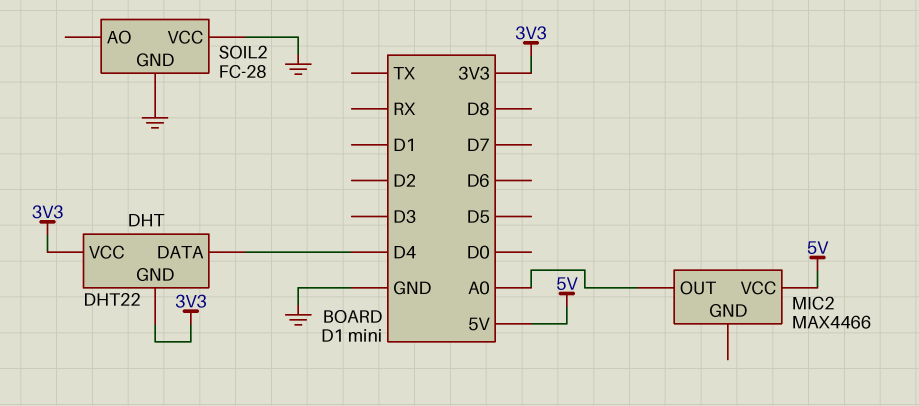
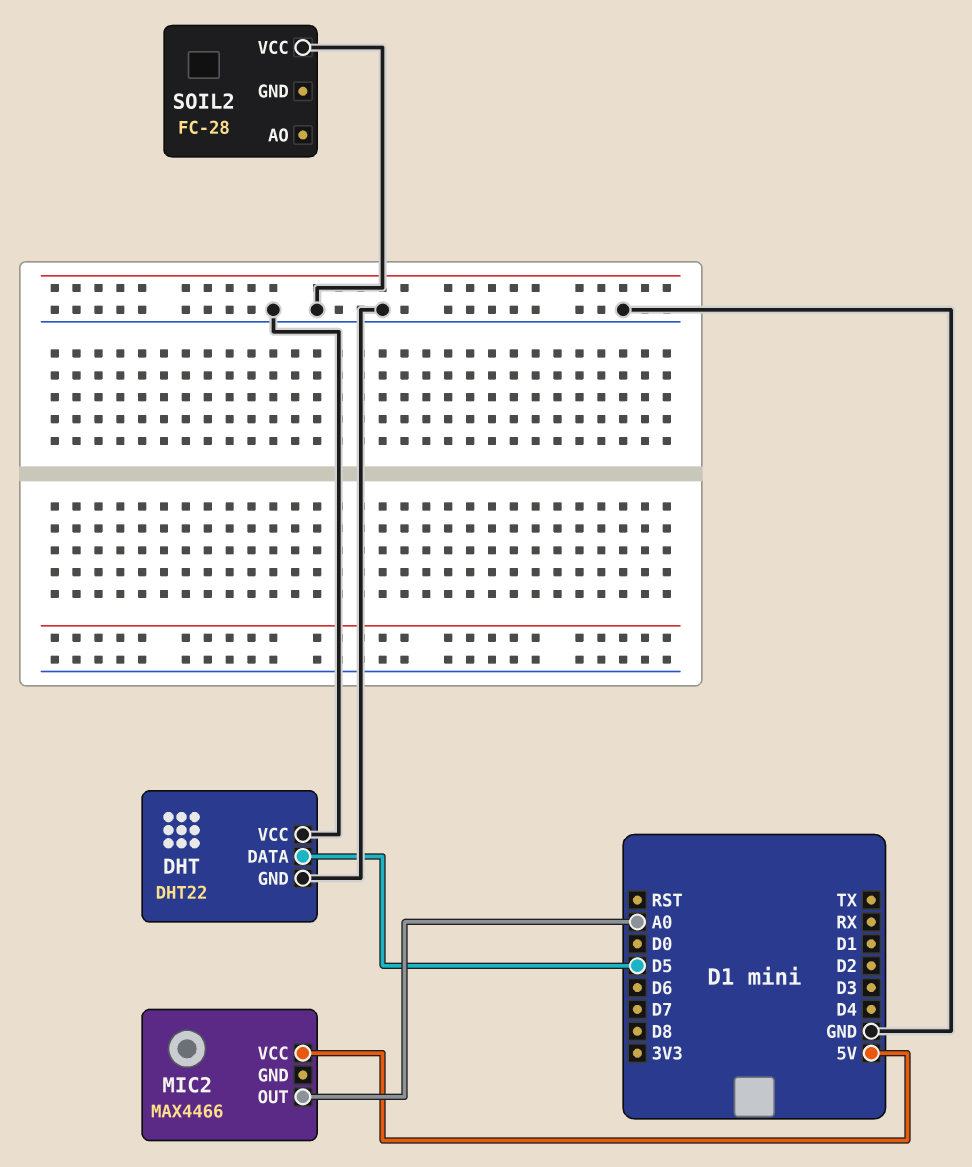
DHT pin DATA: D4 -> D5
DHT pin GND: 3V3 -> GND
DHT pin VCC: 3V3 -> GND
SOIL2 pin GND: GND -> none

